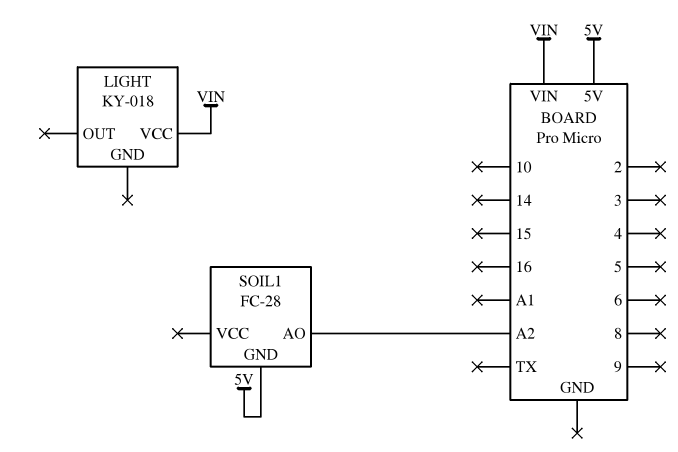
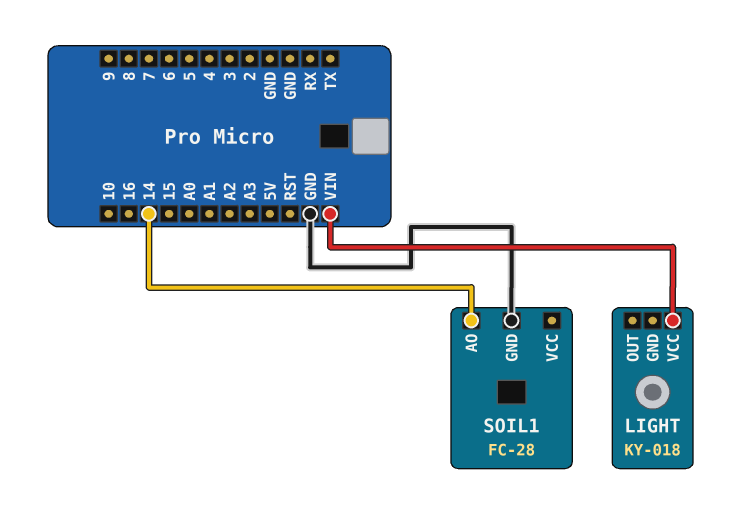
SOIL1 pin AO: A2 -> 14
SOIL1 pin GND: 5V -> GND

